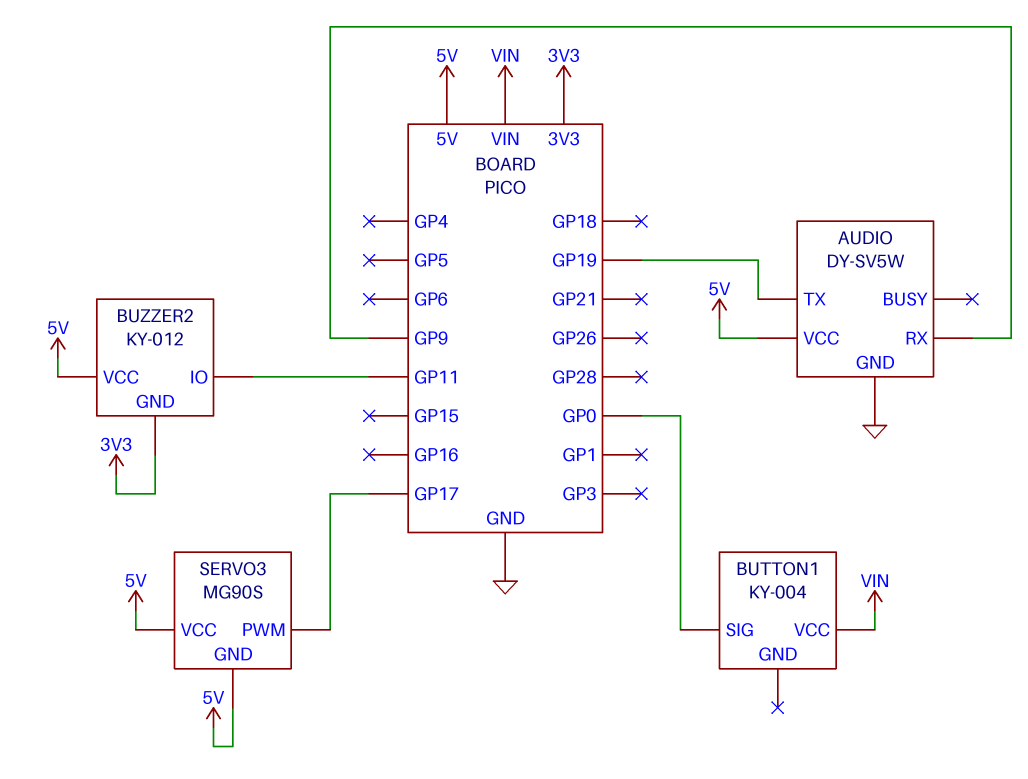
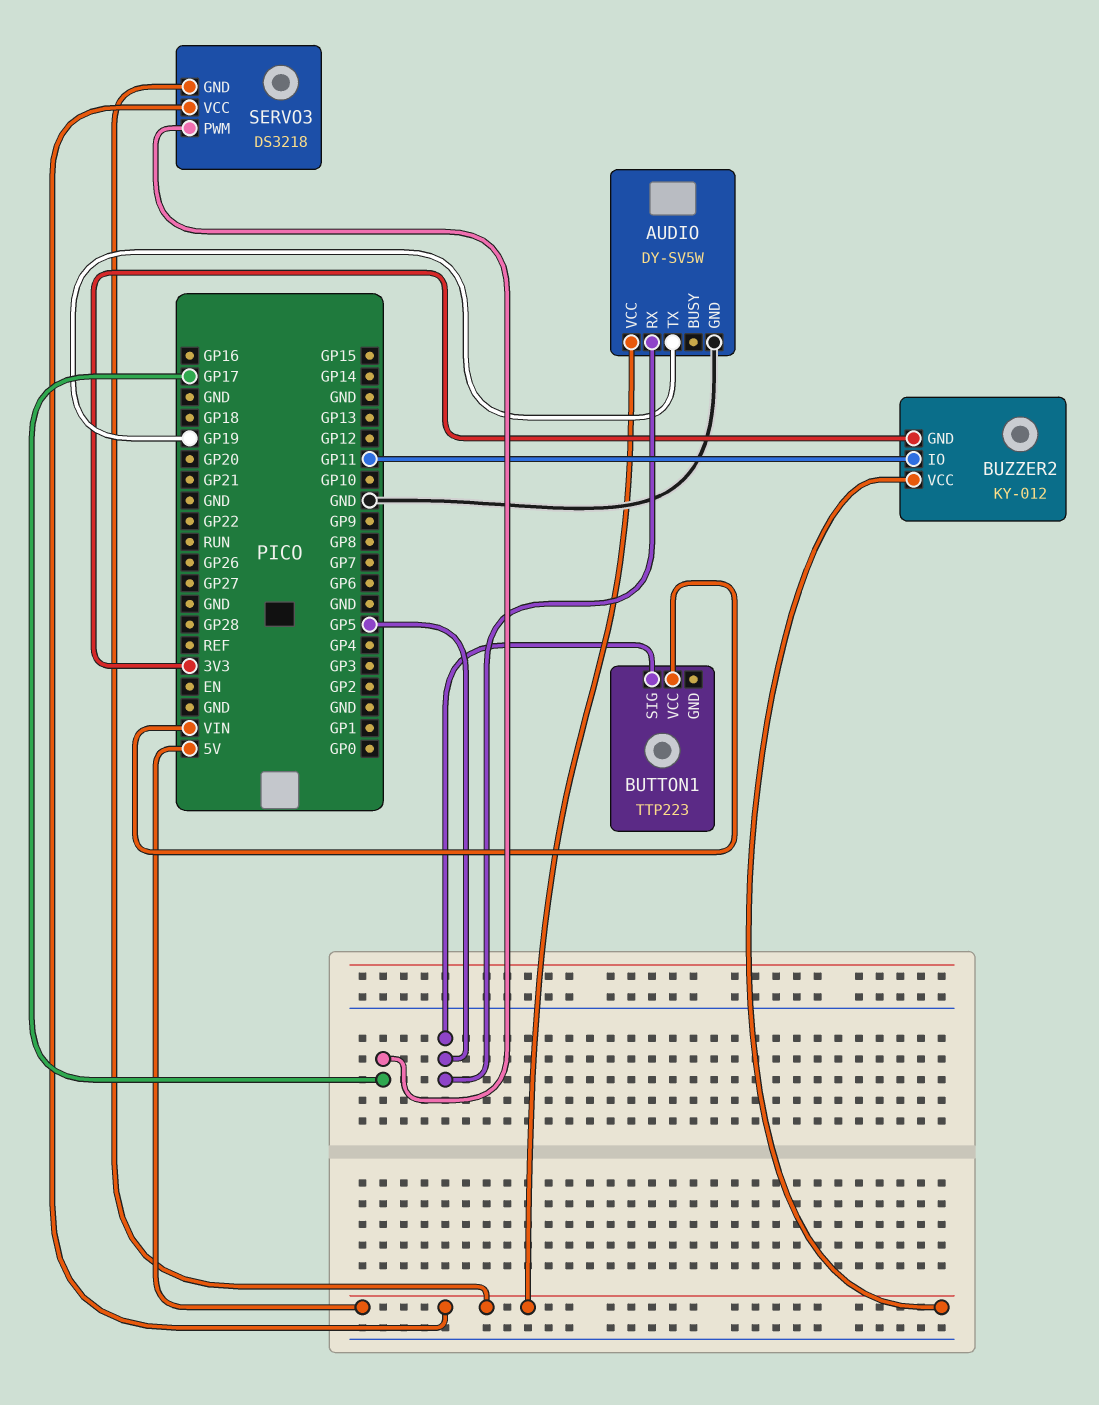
AUDIO pin RX: GP9 -> GP5
BUTTON1: KY-004 -> TTP223
BUTTON1 pin SIG: GP0 -> GP5
SERVO3: MG90S -> DS3218

